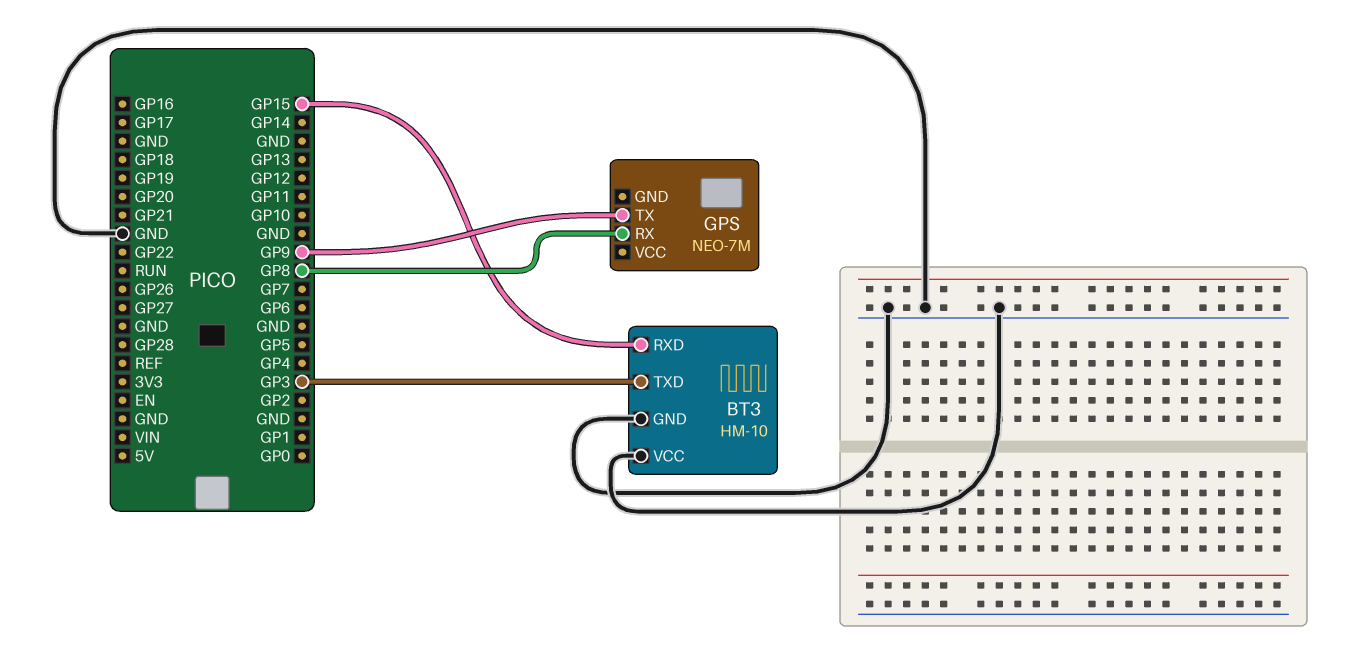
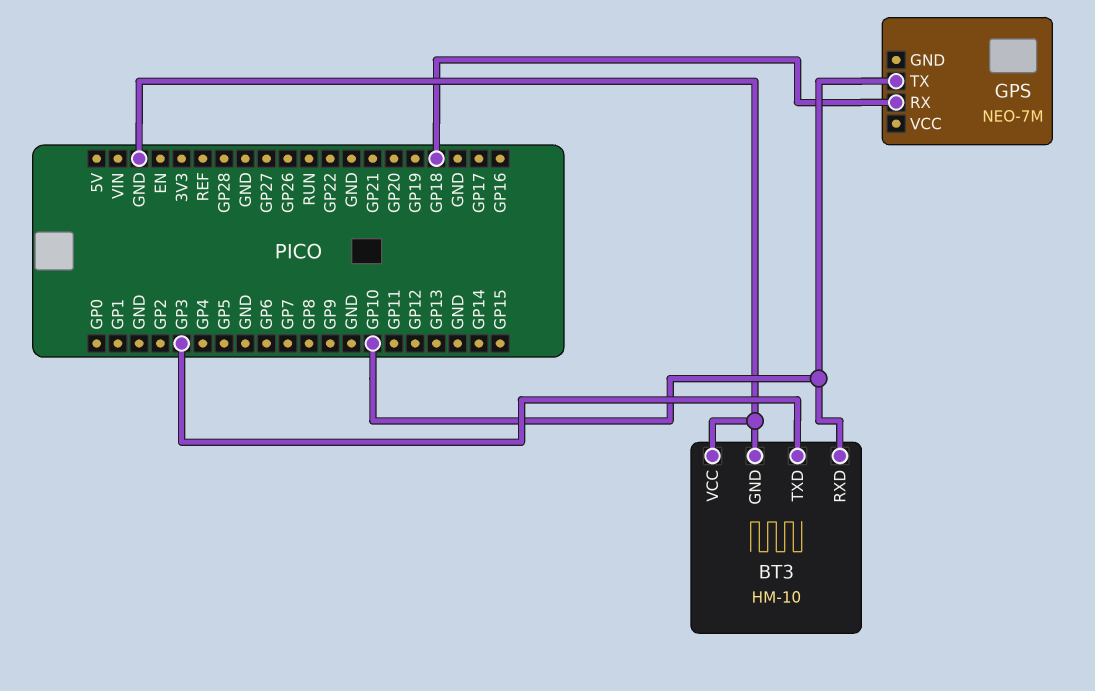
BT3 pin RXD: GP15 -> GP10
GPS pin RX: GP8 -> GP18
GPS pin TX: GP9 -> GP10

